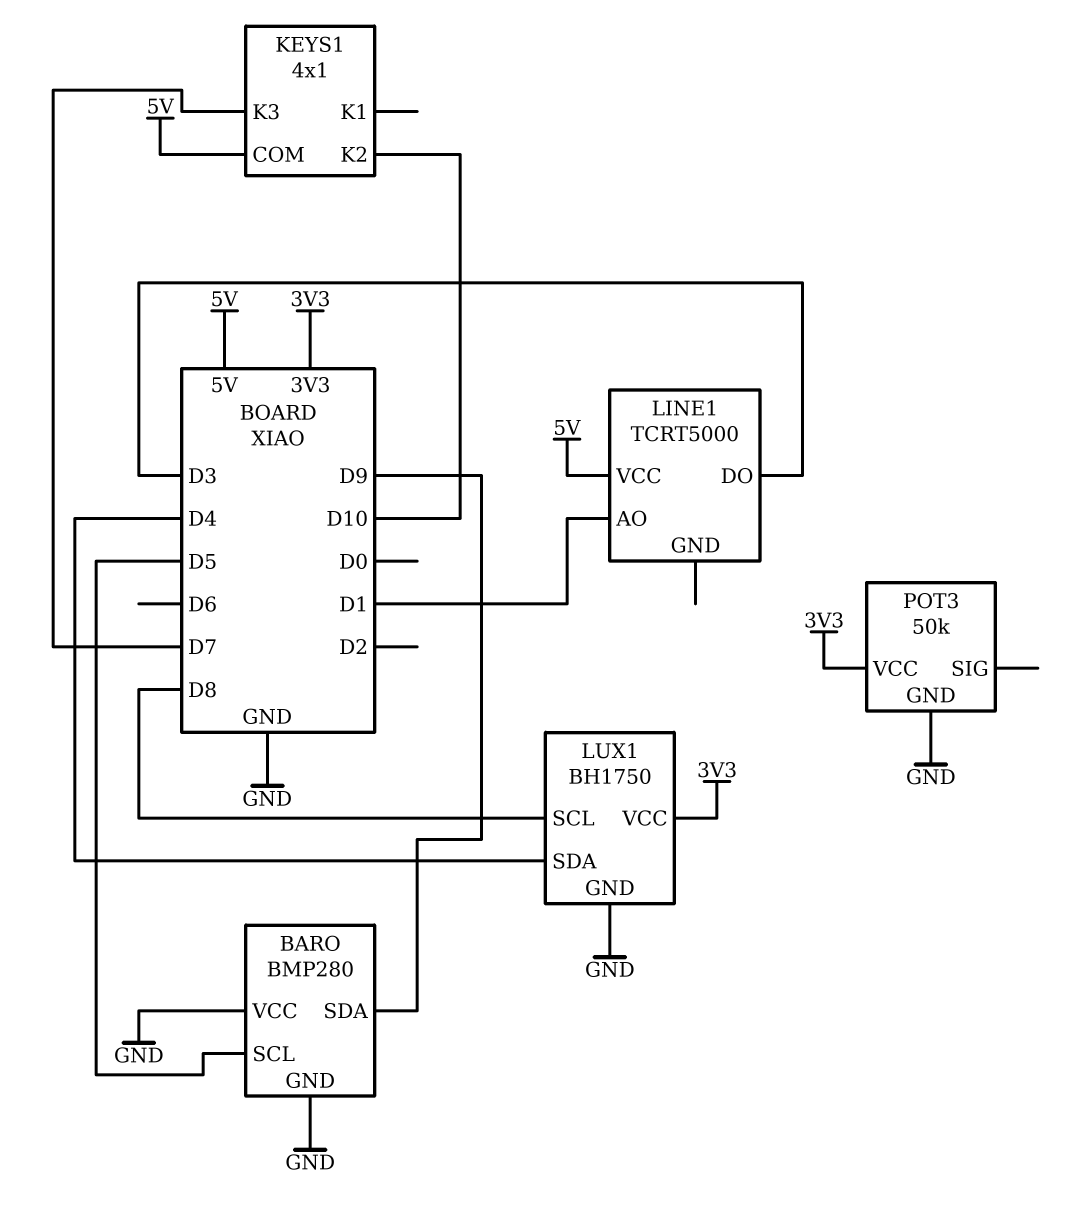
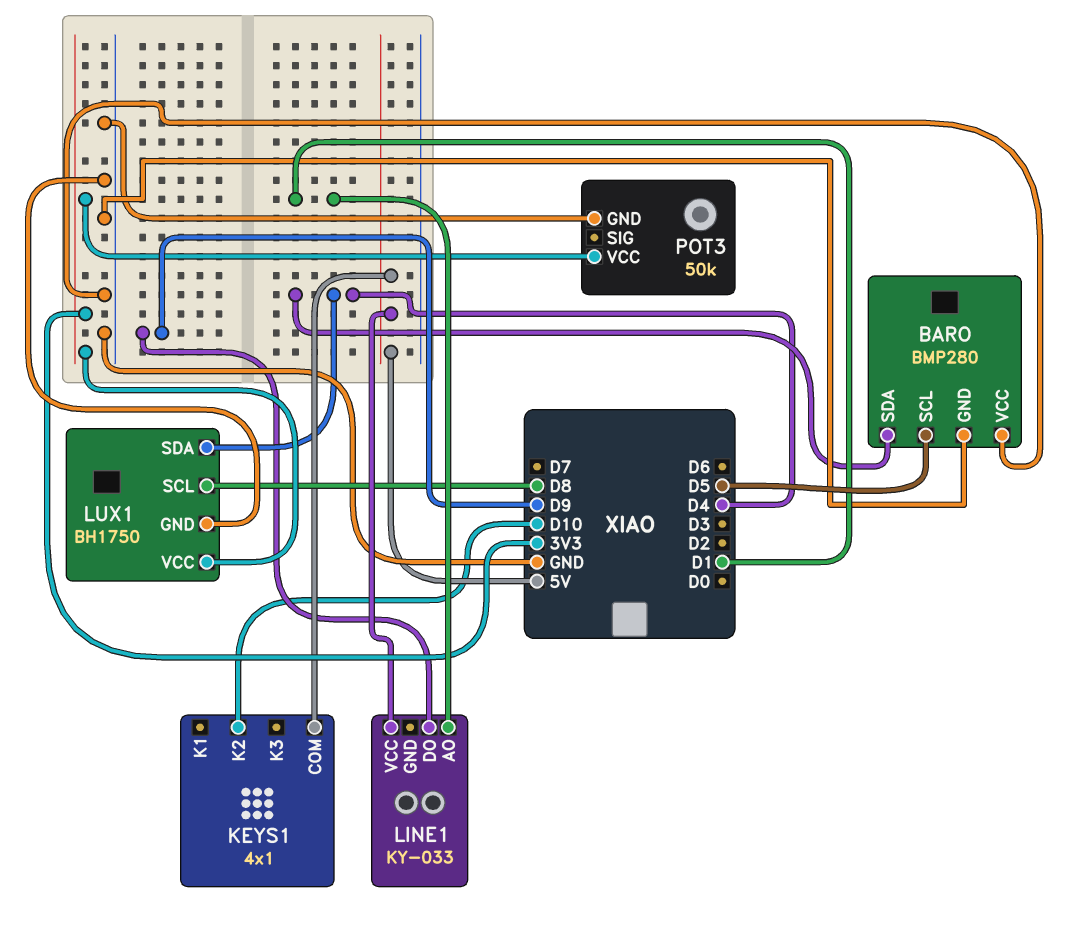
BARO pin SDA: D9 -> D4
KEYS1 pin K3: D7 -> none
LINE1: TCRT5000 -> KY-033
LINE1 pin DO: D3 -> D9

